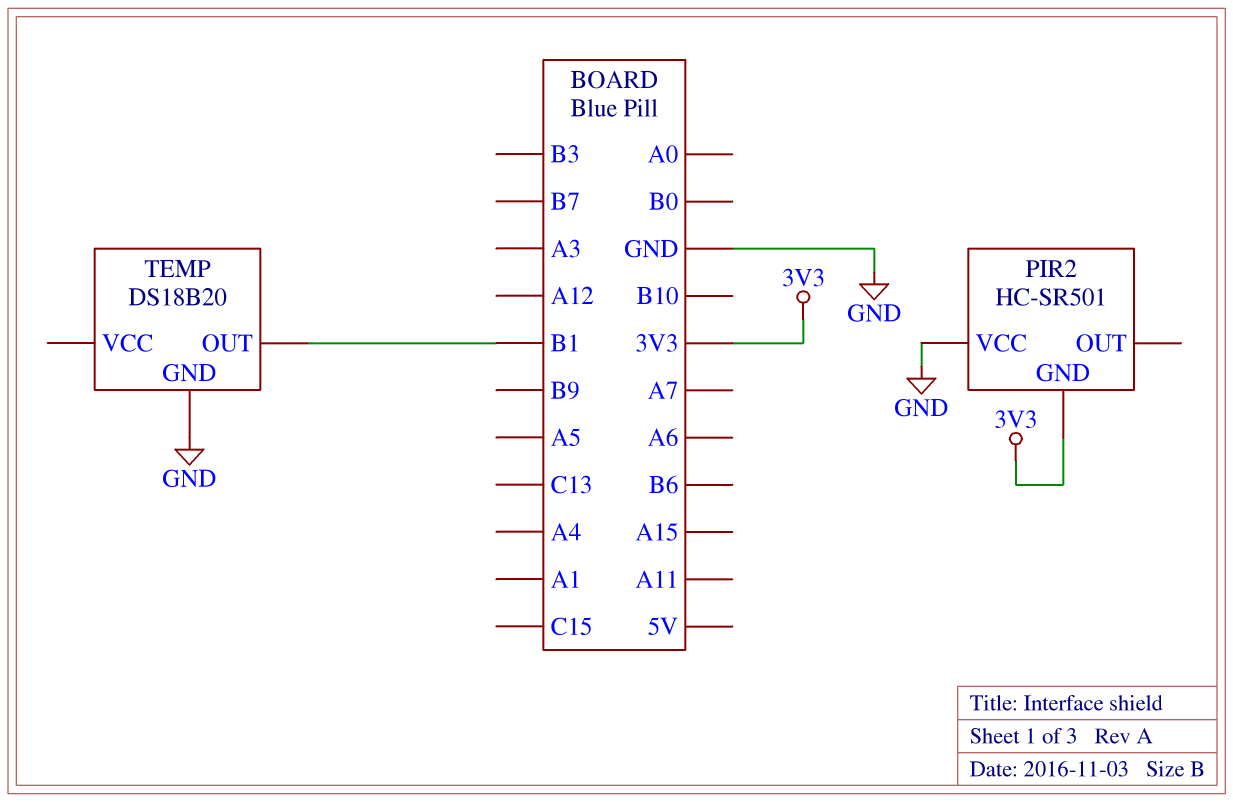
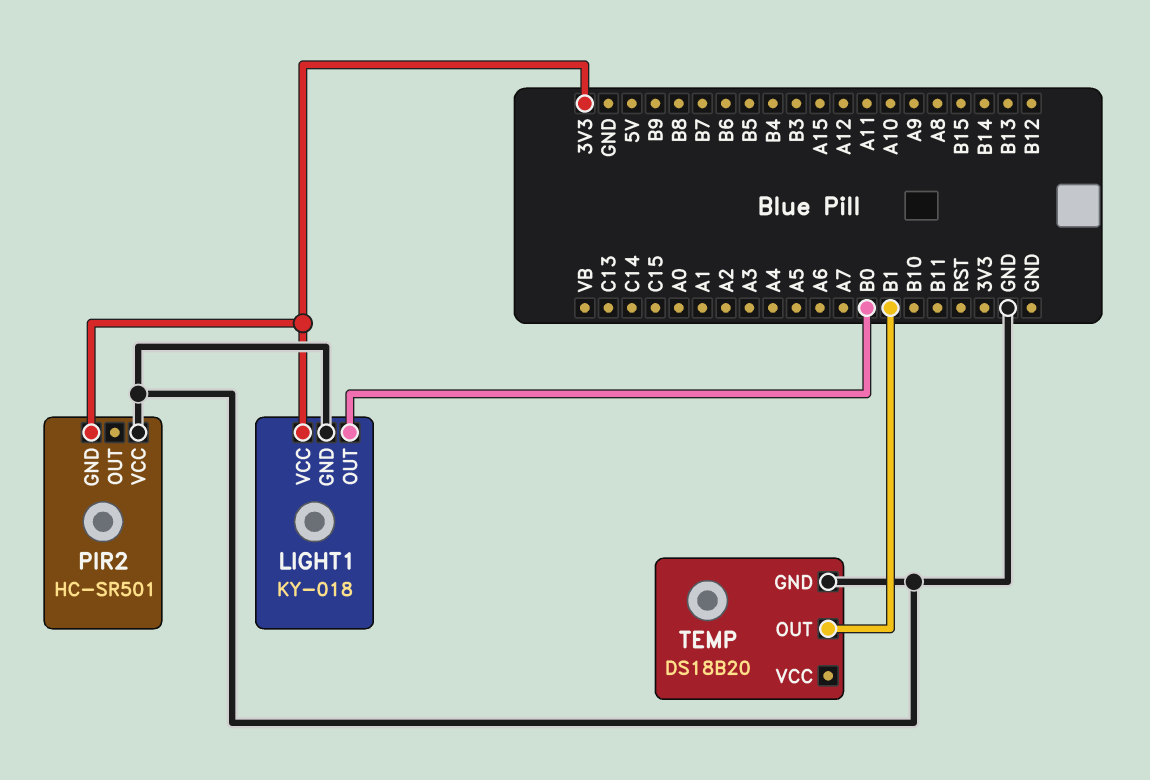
LIGHT1: none -> KY-018
LIGHT1 pin GND: none -> GND
LIGHT1 pin OUT: none -> B0
LIGHT1 pin VCC: none -> 3V3

